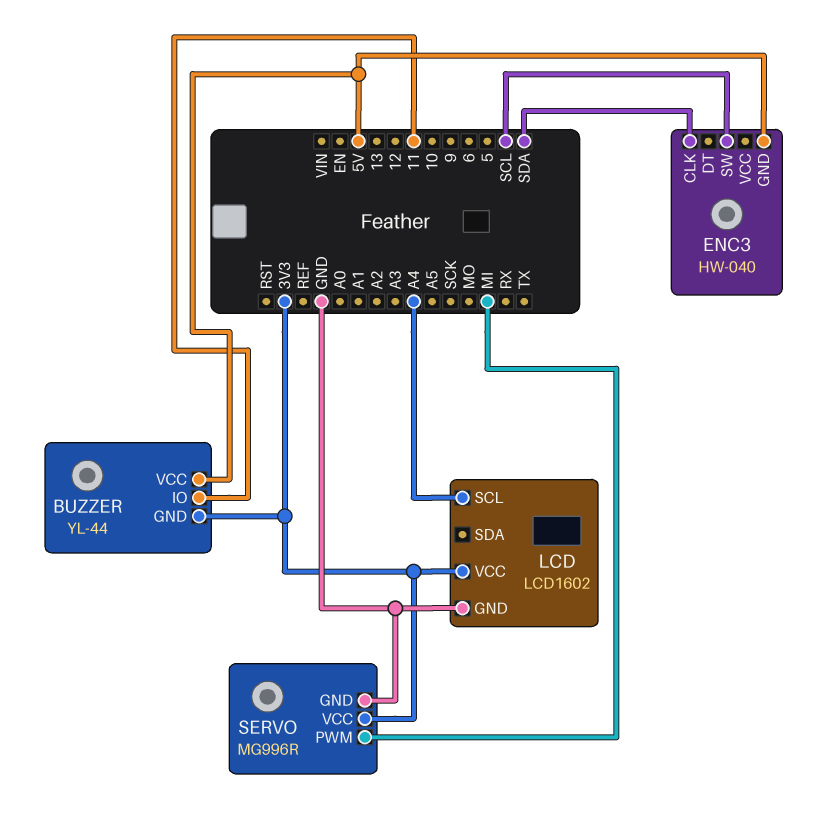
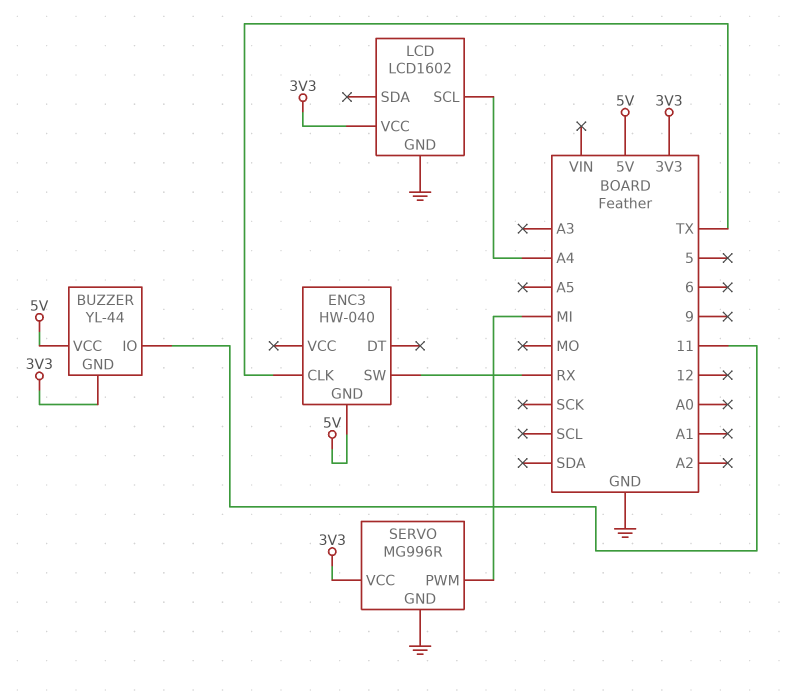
ENC3 pin CLK: SDA -> TX
ENC3 pin SW: SCL -> RX

